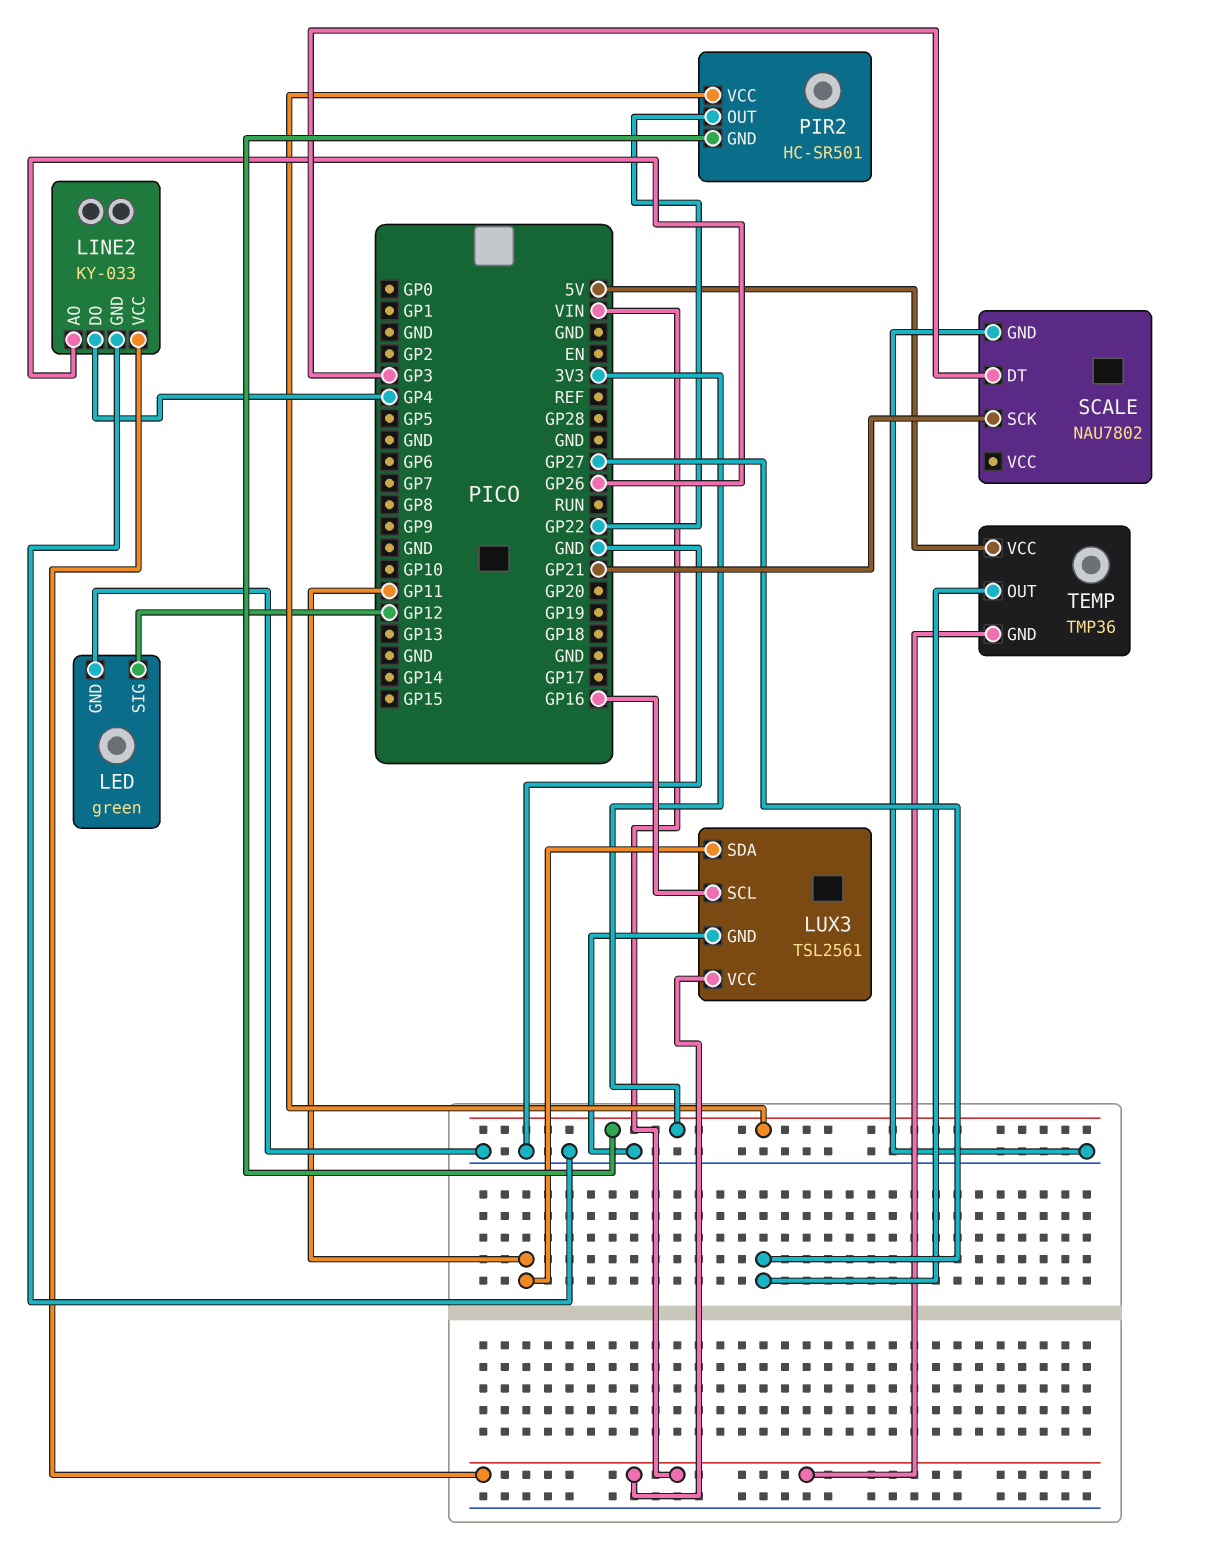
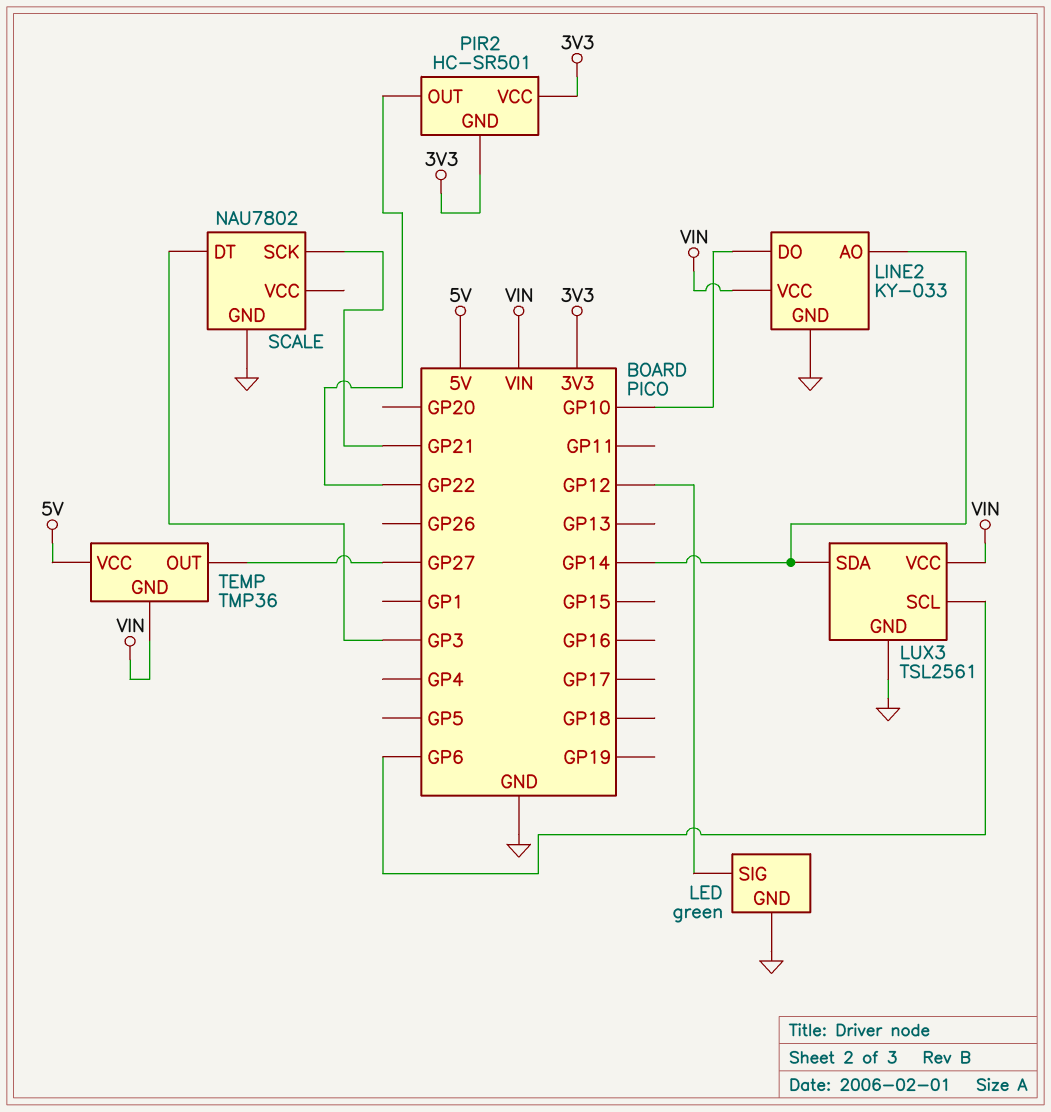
LINE2 pin AO: GP26 -> GP14
LINE2 pin DO: GP4 -> GP10
LUX3 pin SCL: GP16 -> GP6
LUX3 pin SDA: GP11 -> GP14

